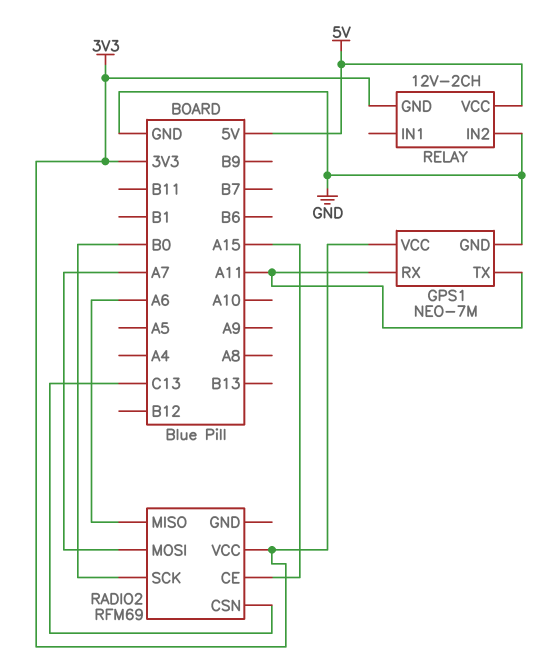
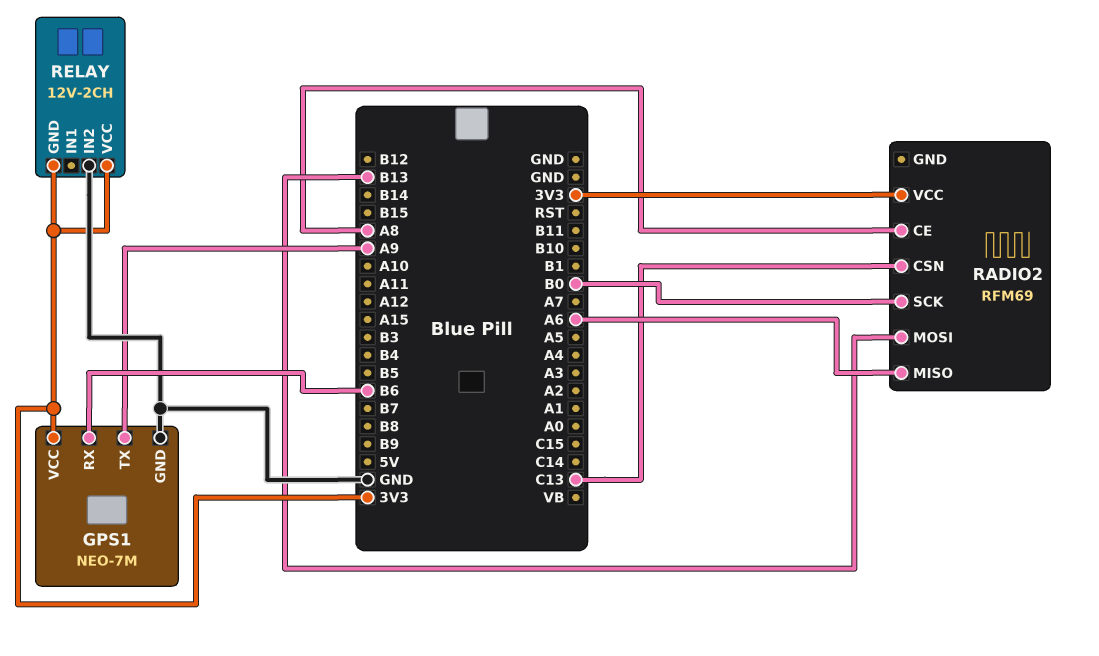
GPS1 pin RX: A11 -> B6
GPS1 pin TX: A11 -> A9
RADIO2 pin CE: A15 -> A8
RADIO2 pin MOSI: A7 -> B13
RELAY pin VCC: 5V -> 3V3

